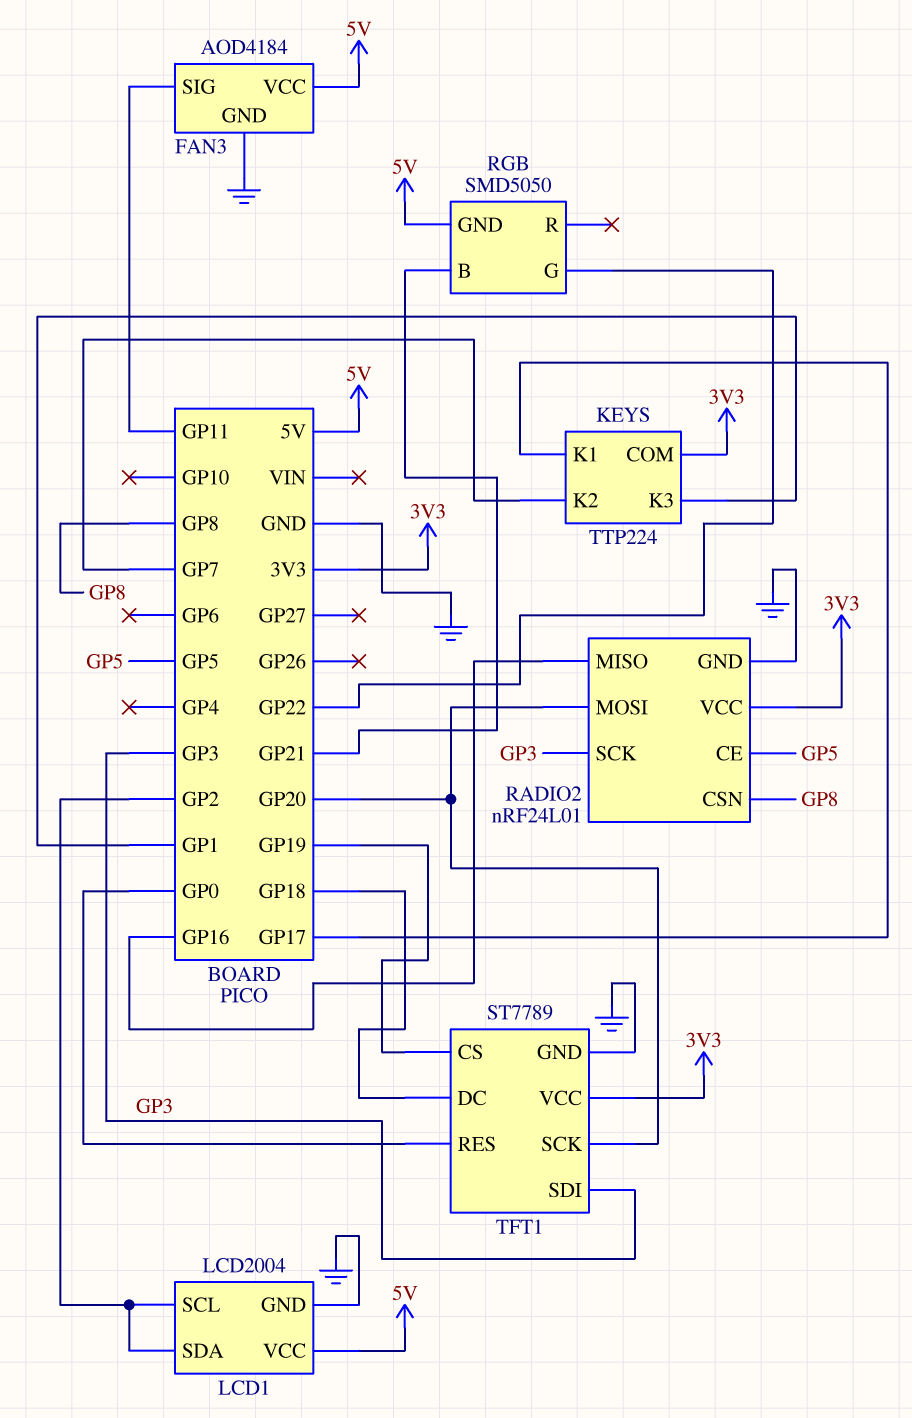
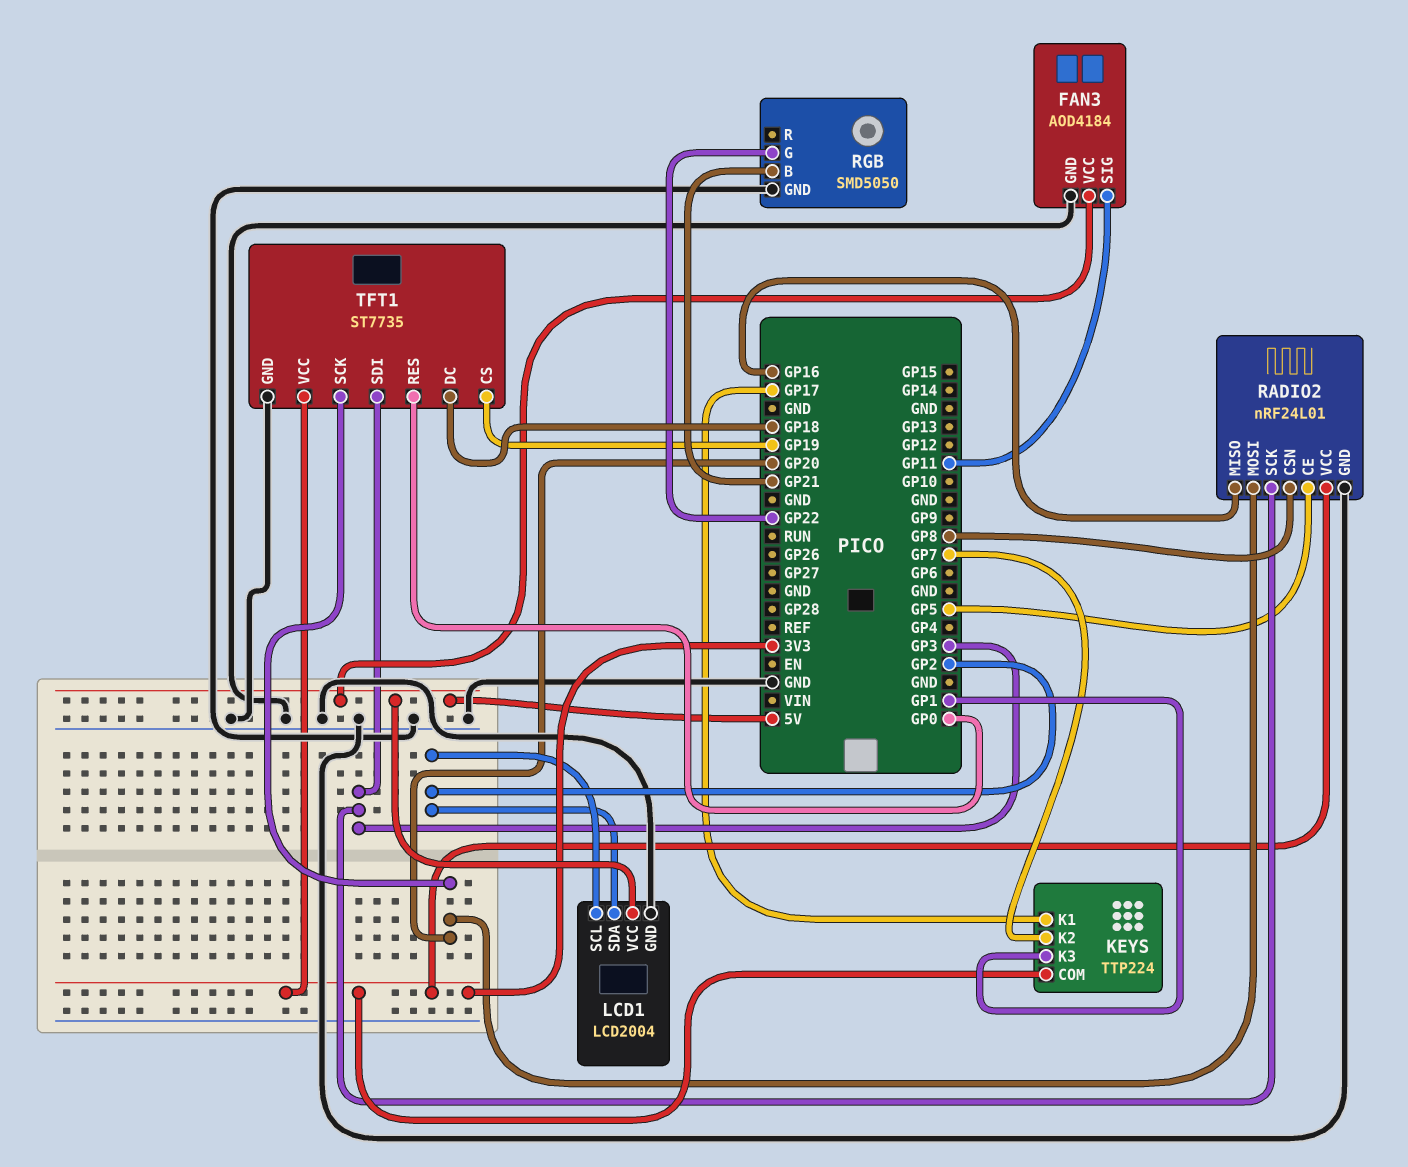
RGB pin GND: 5V -> GND
TFT1: ST7789 -> ST7735

